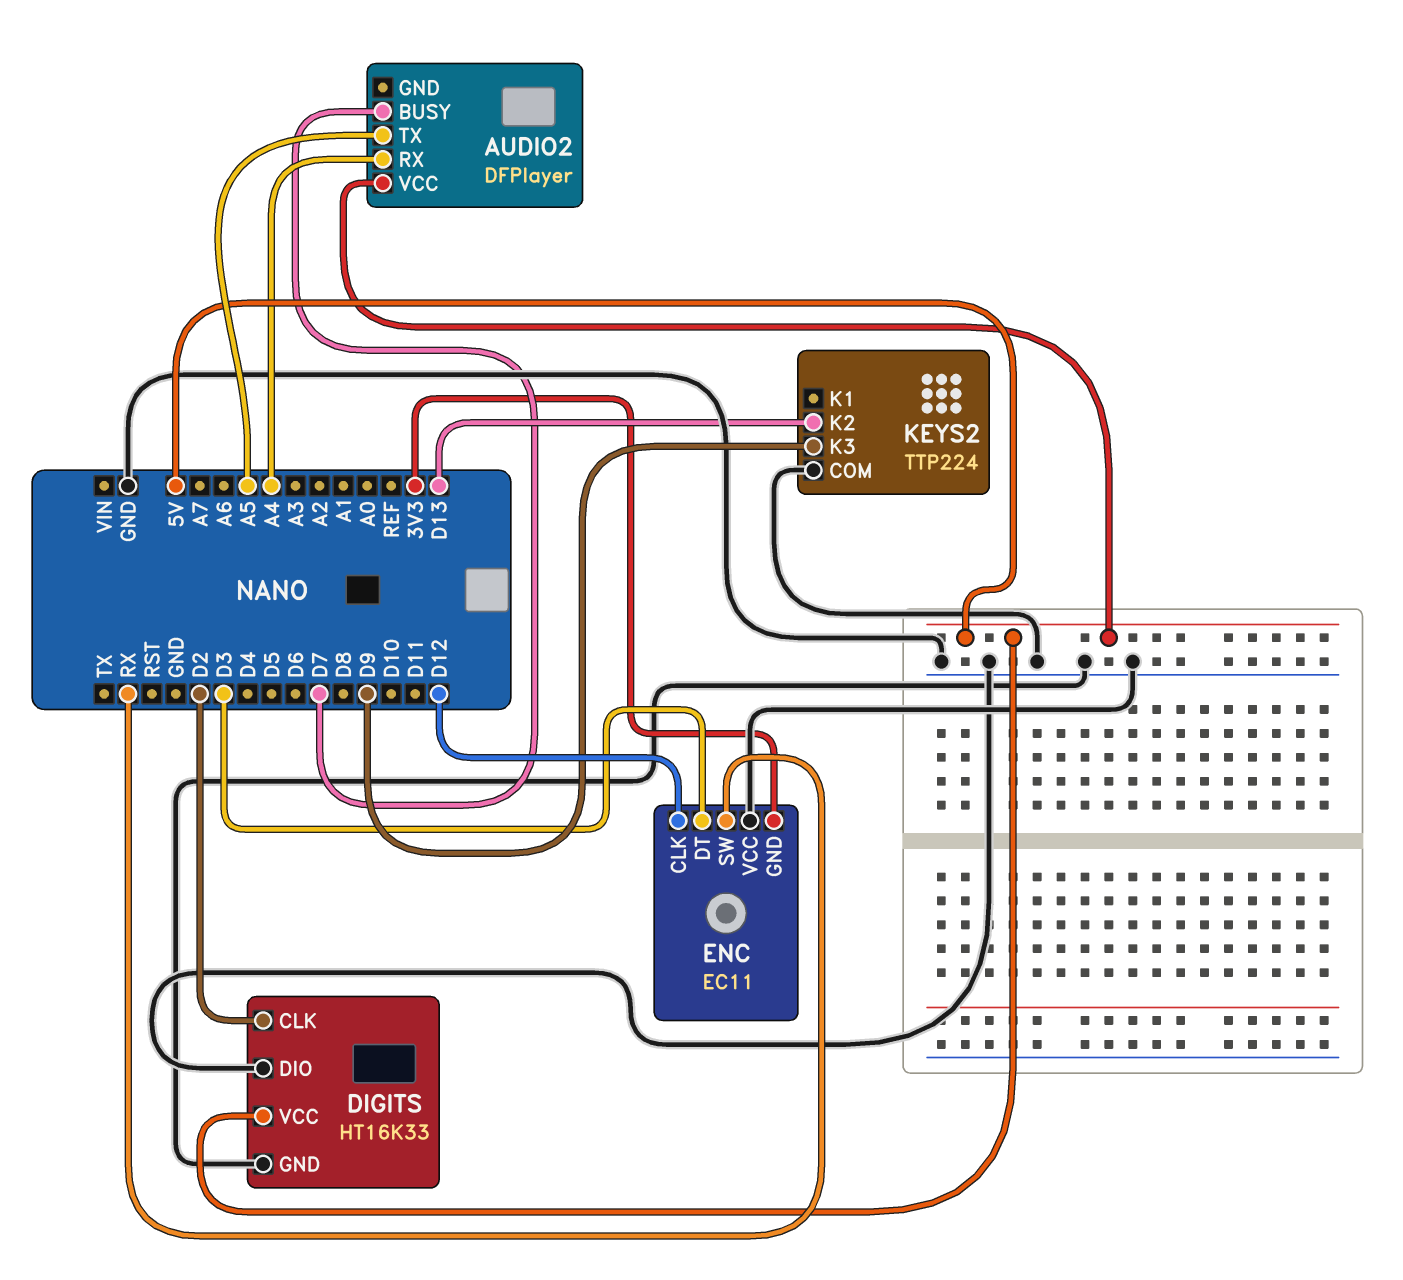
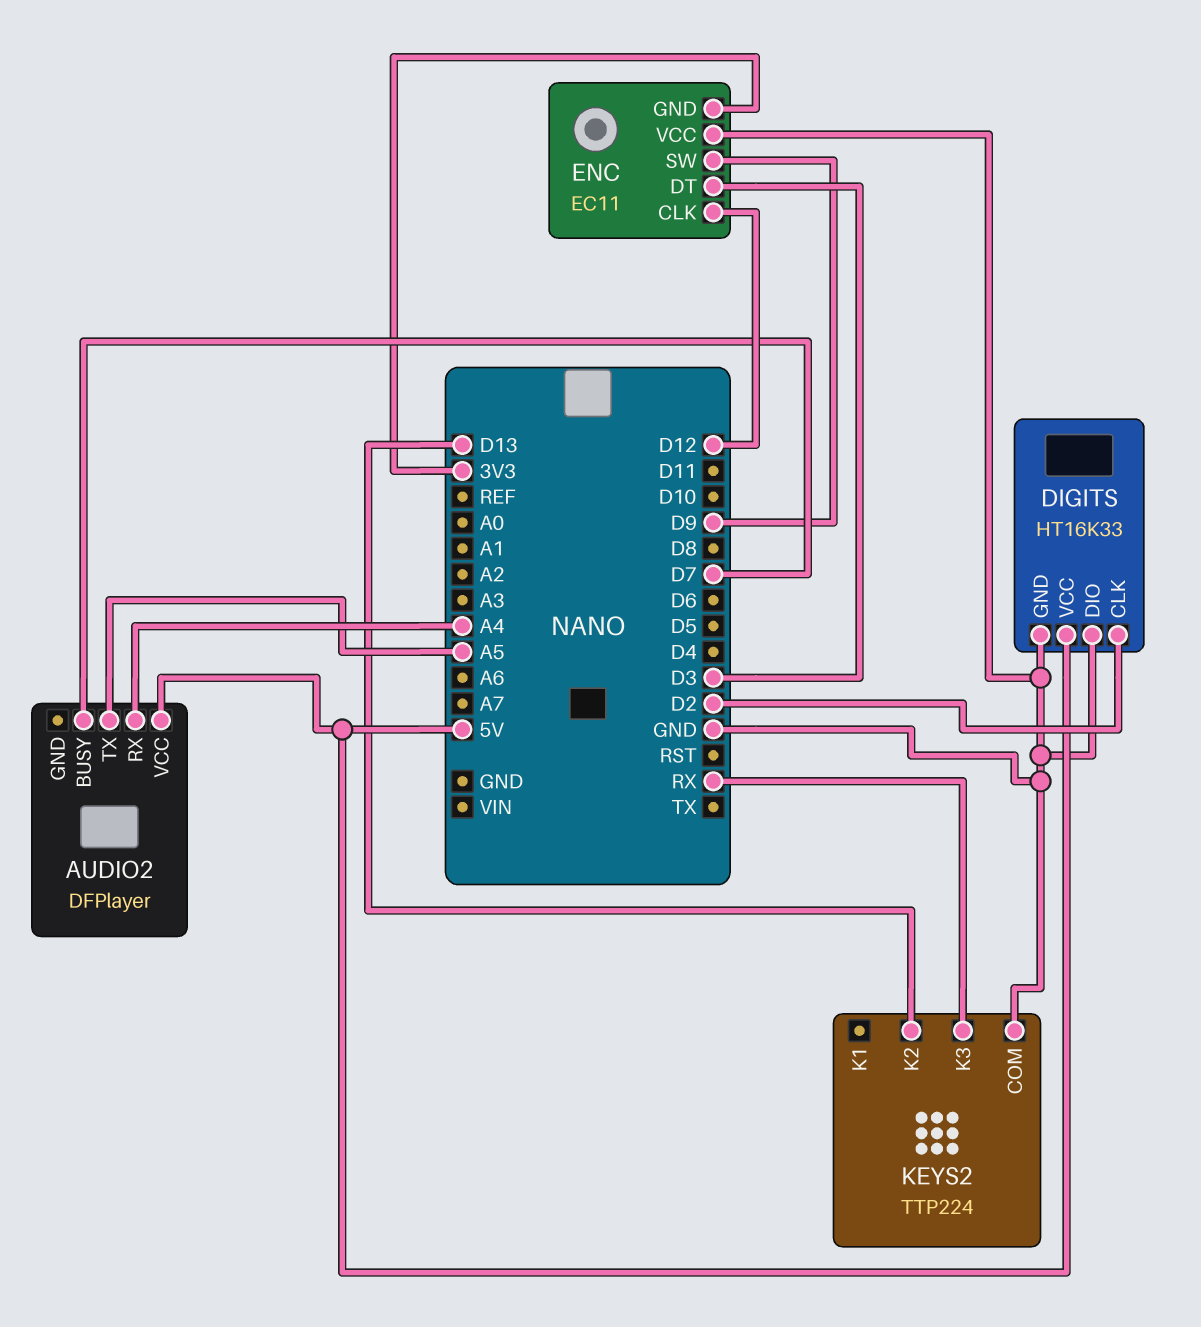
ENC pin SW: RX -> D9
KEYS2 pin K3: D9 -> RX

